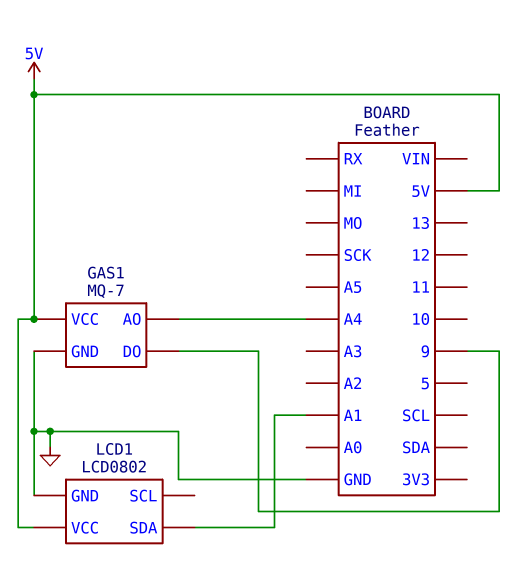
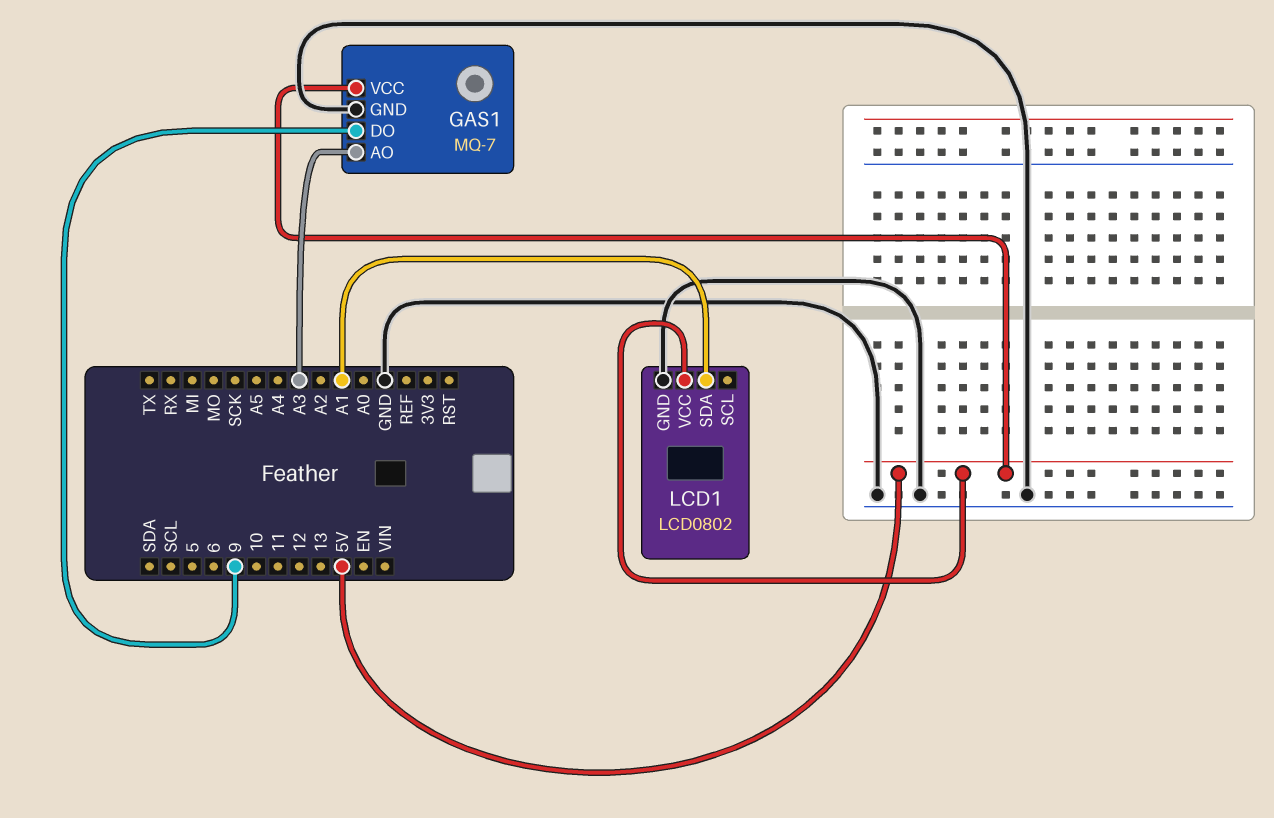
GAS1 pin AO: A4 -> A3

